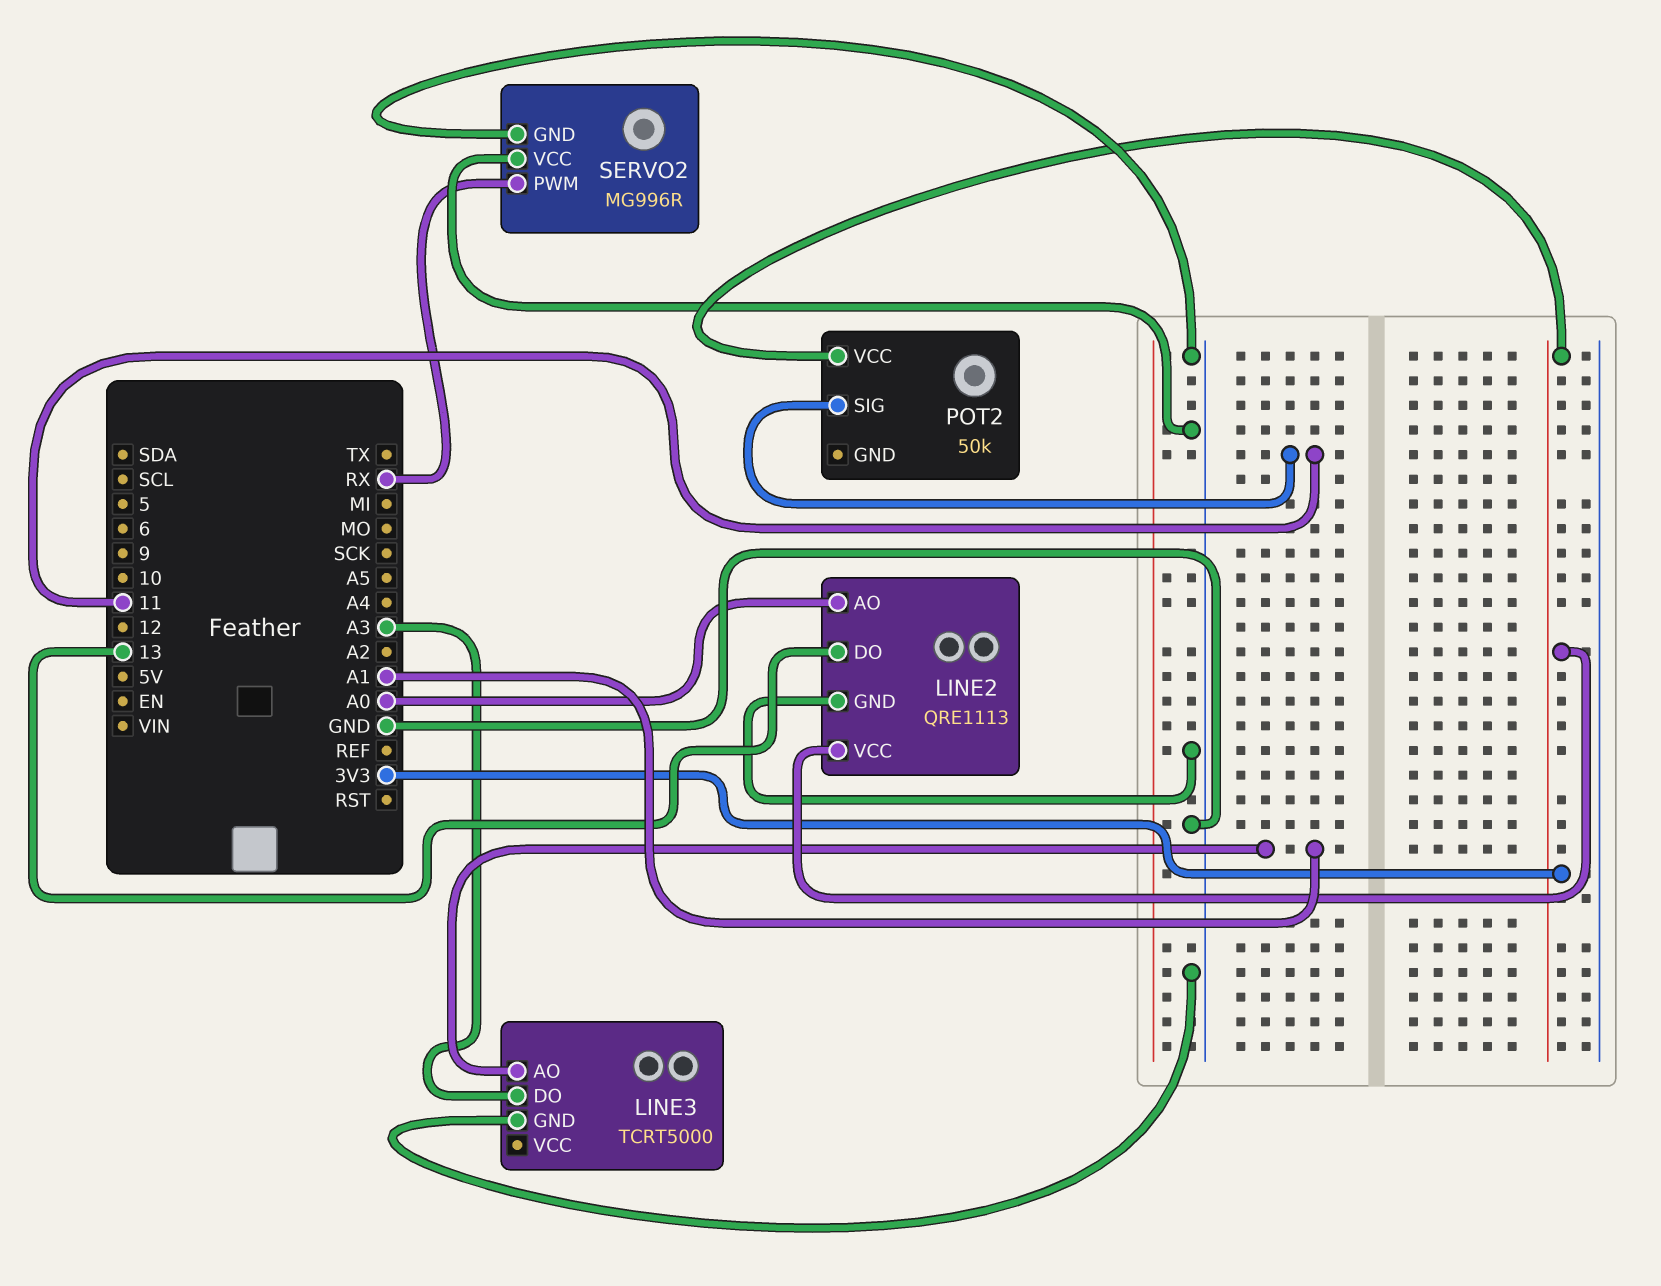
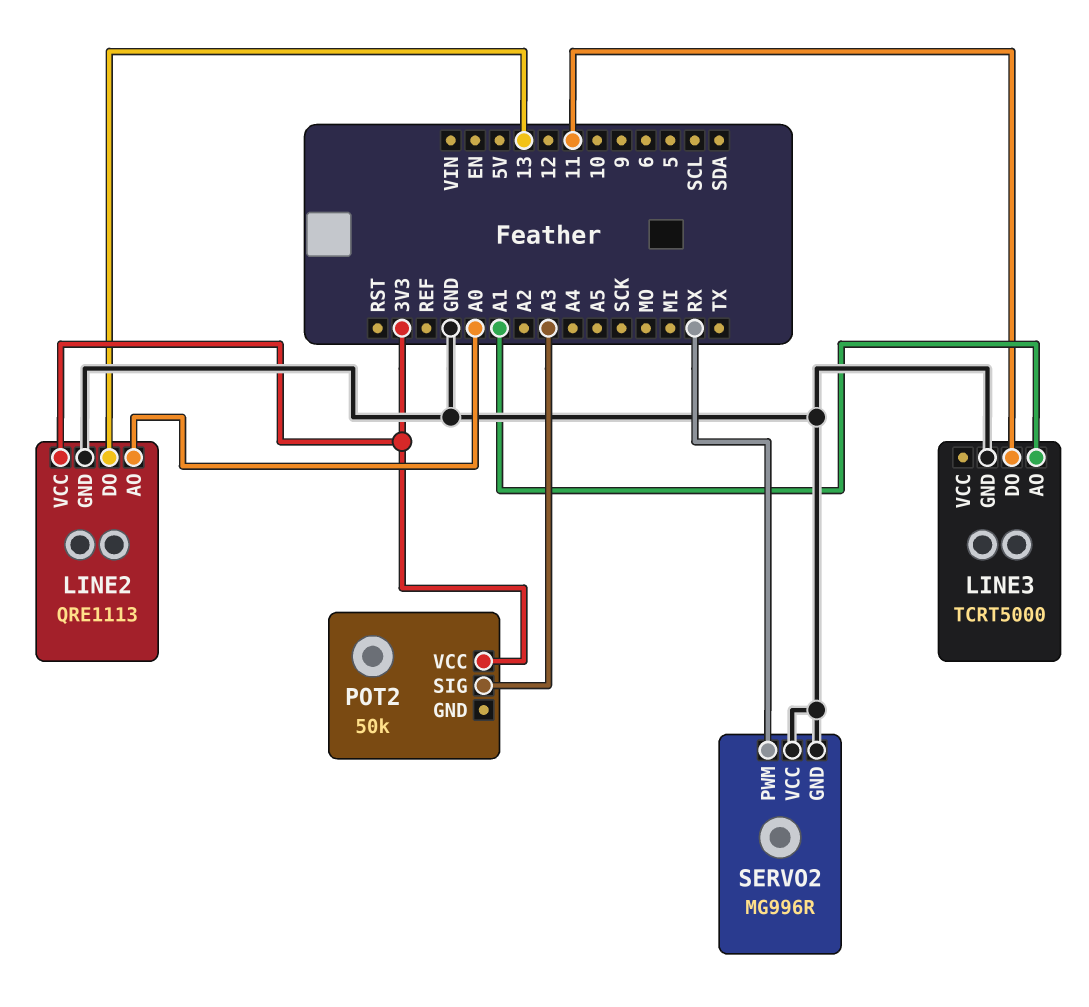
LINE3 pin DO: A3 -> 11
POT2 pin SIG: 11 -> A3

